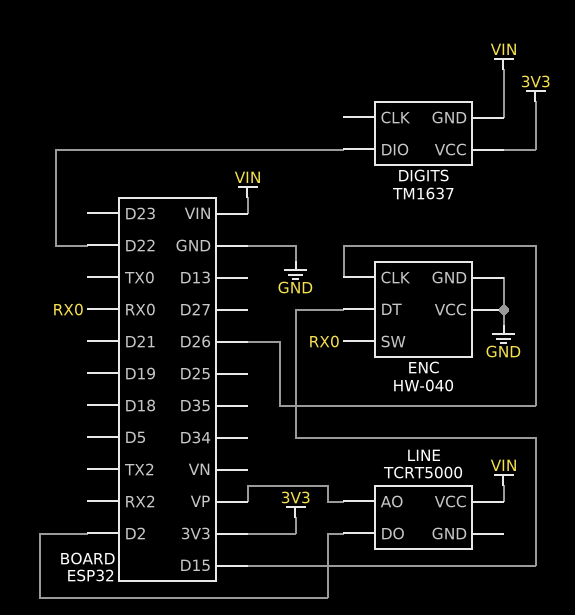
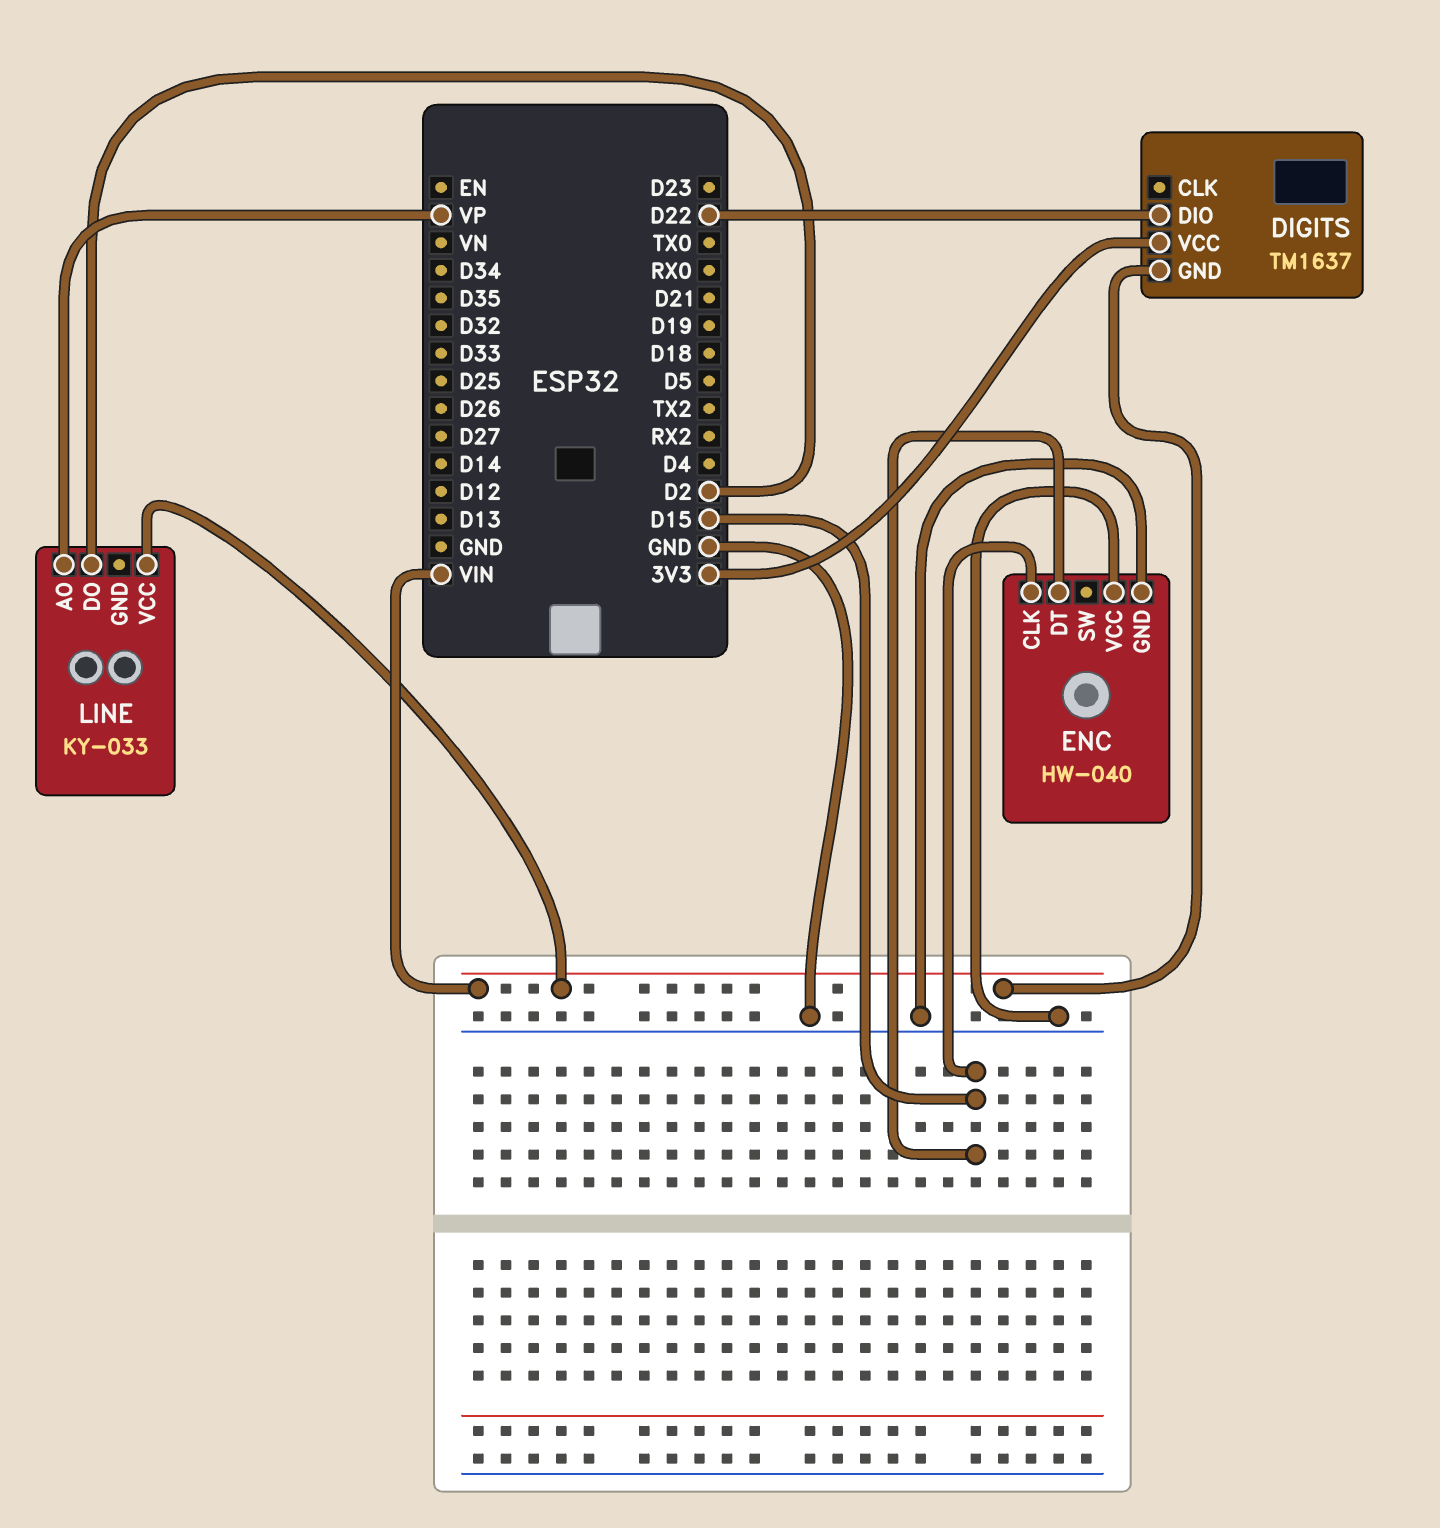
ENC pin CLK: D26 -> D15
ENC pin SW: RX0 -> none
LINE: TCRT5000 -> KY-033

